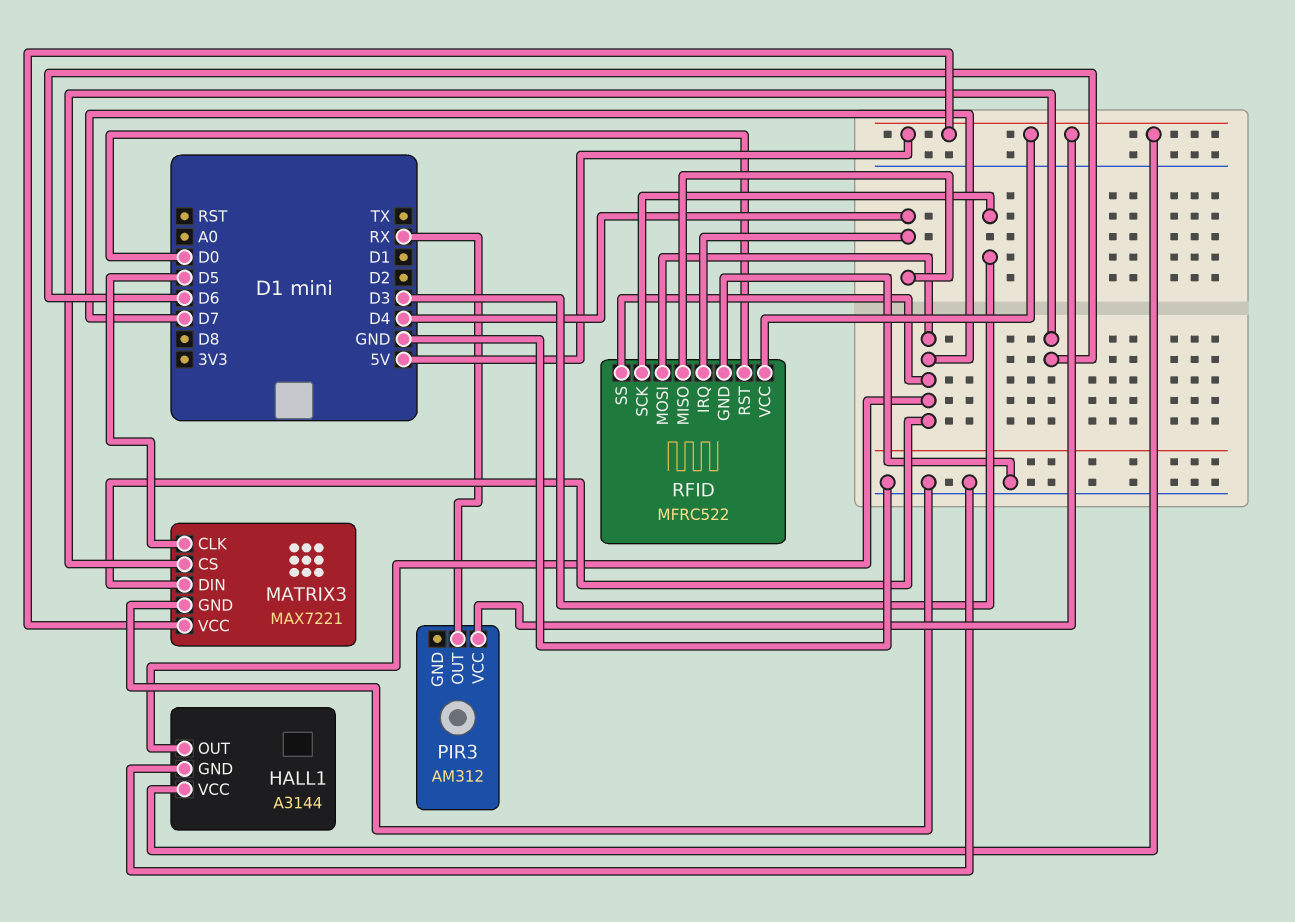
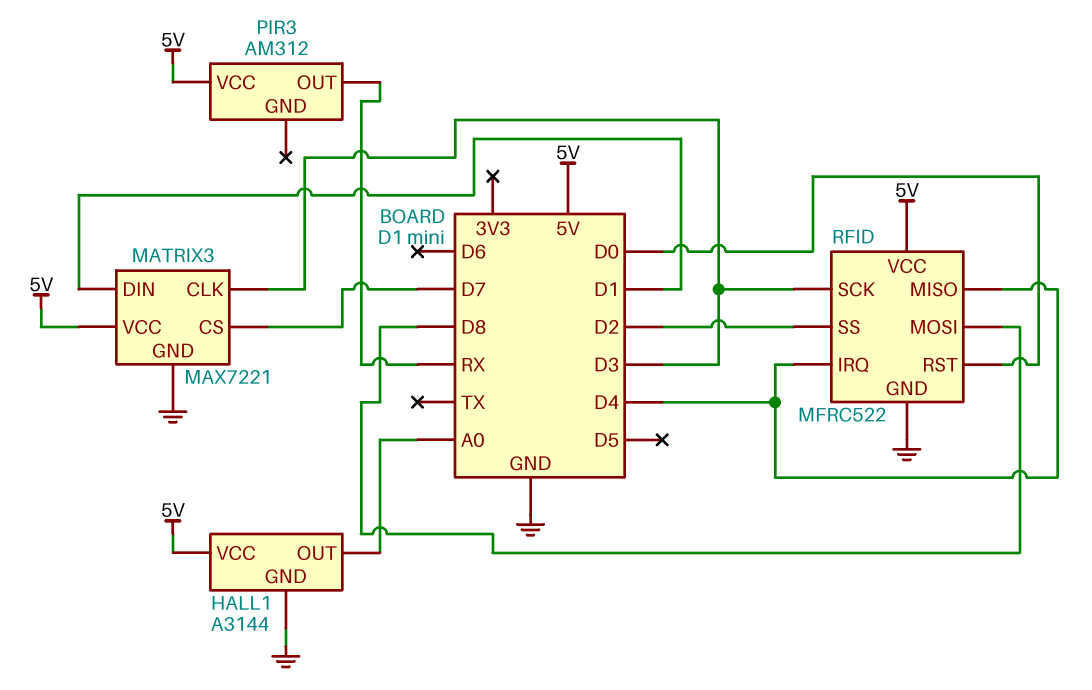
HALL1 pin OUT: D7 -> A0
MATRIX3 pin CLK: D5 -> D3
MATRIX3 pin CS: D6 -> D7
MATRIX3 pin DIN: D7 -> D1
RFID pin MOSI: D7 -> D8
RFID pin SS: D7 -> D2

